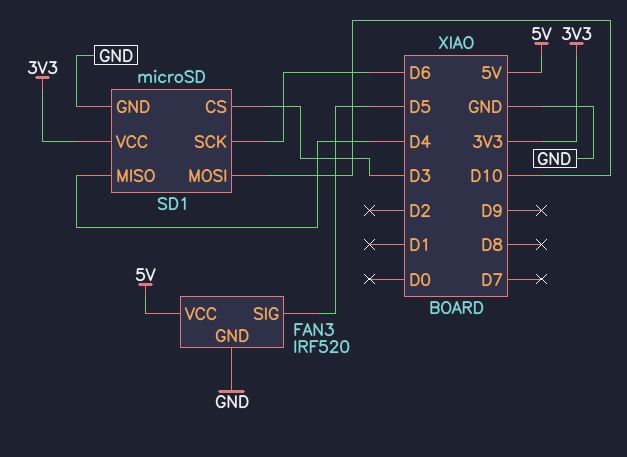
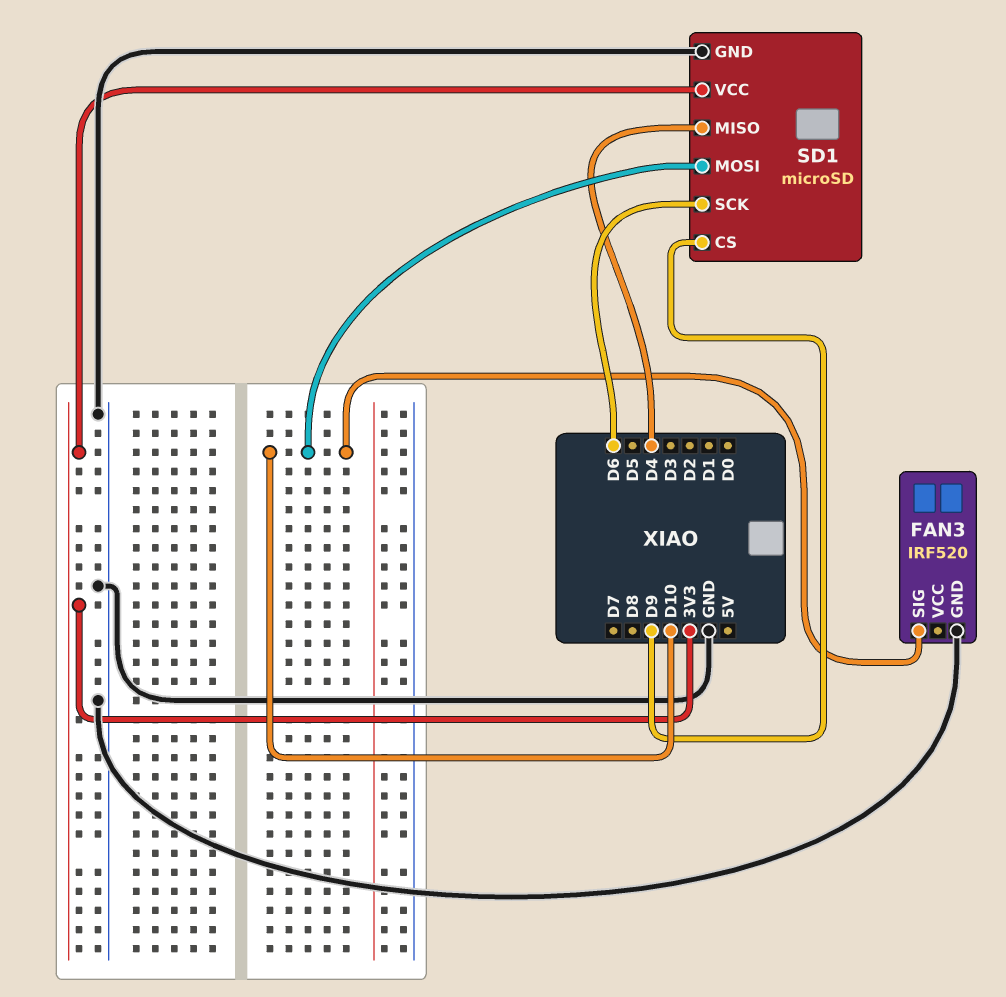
FAN3 pin SIG: D5 -> D10
FAN3 pin VCC: 5V -> none
SD1 pin CS: D3 -> D9

